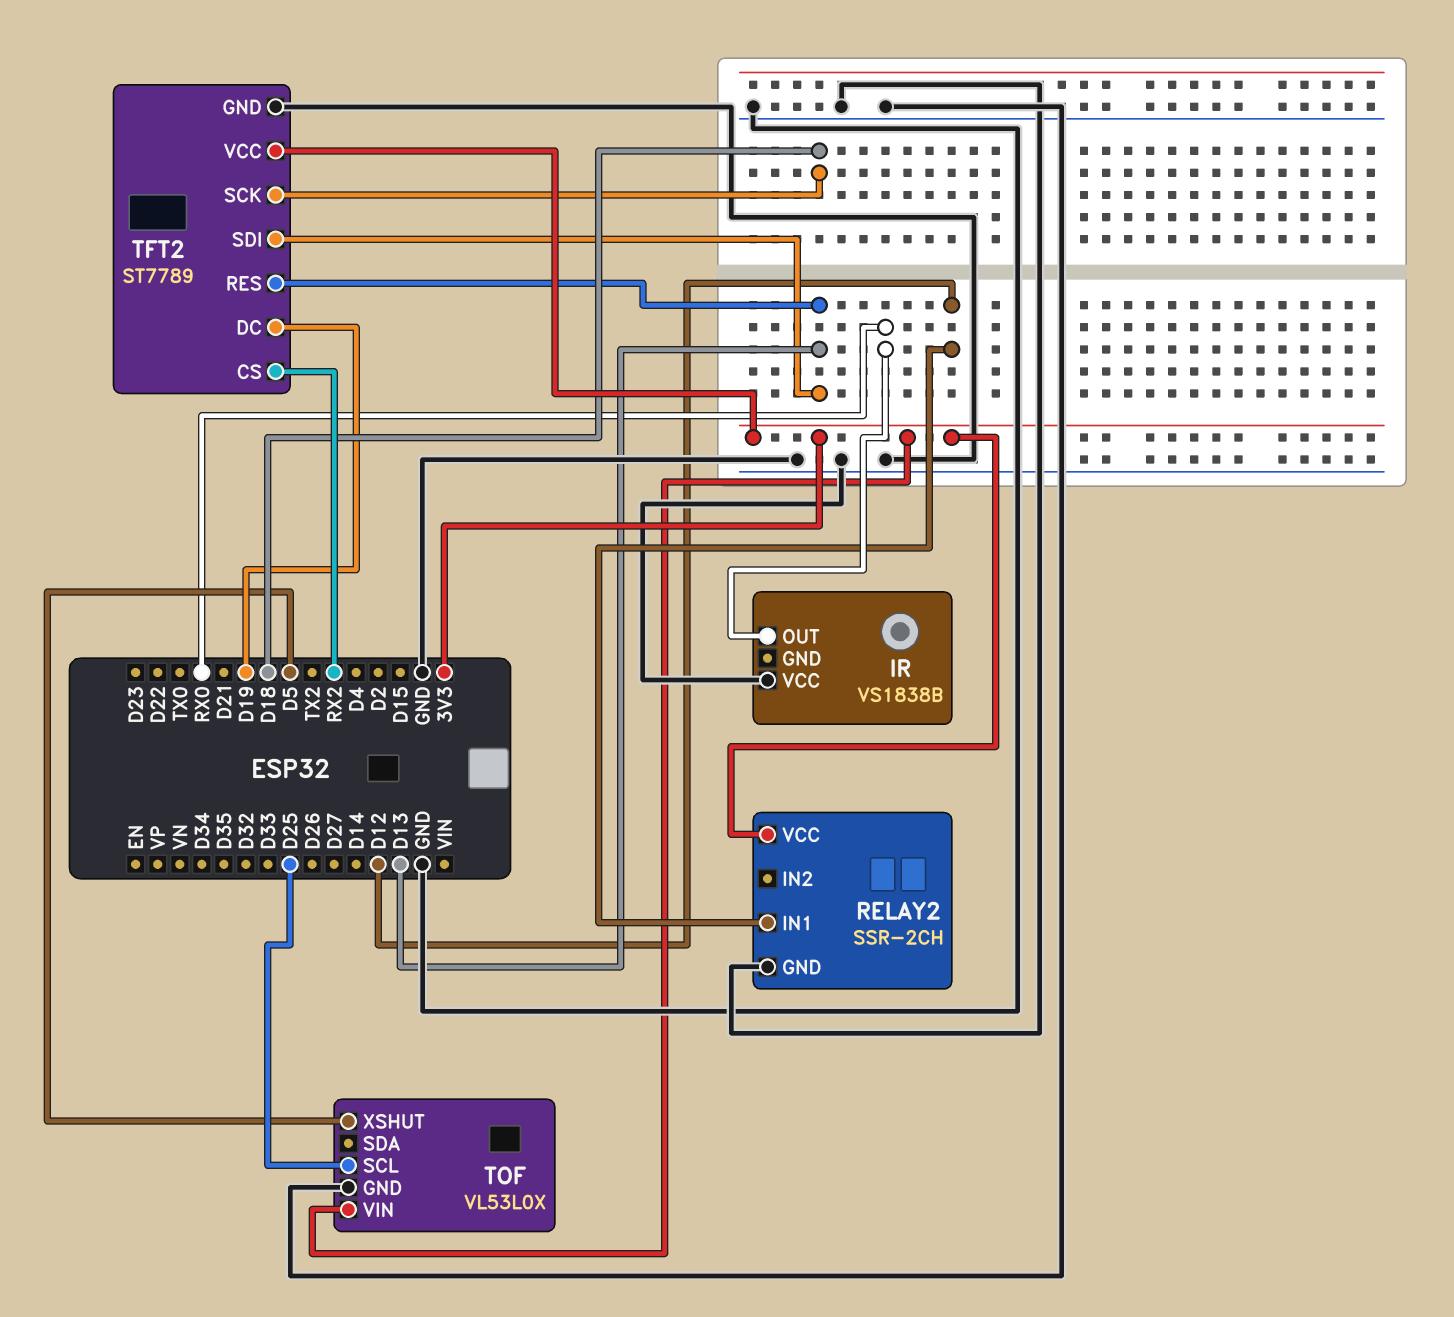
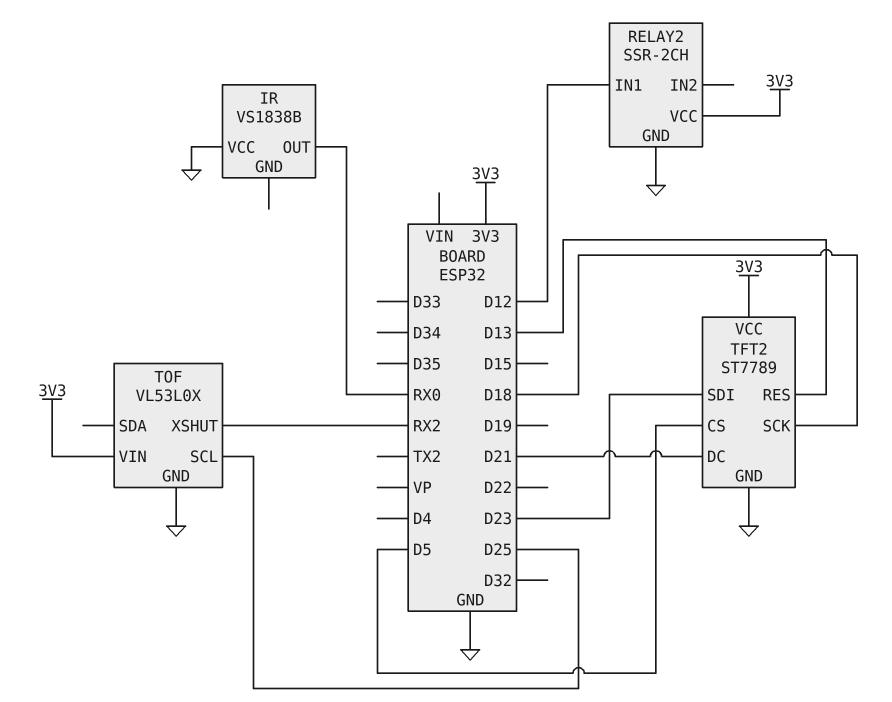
TFT2 pin CS: RX2 -> D5
TFT2 pin DC: D19 -> D21
TFT2 pin SDI: D13 -> D23
TOF pin XSHUT: D5 -> RX2

